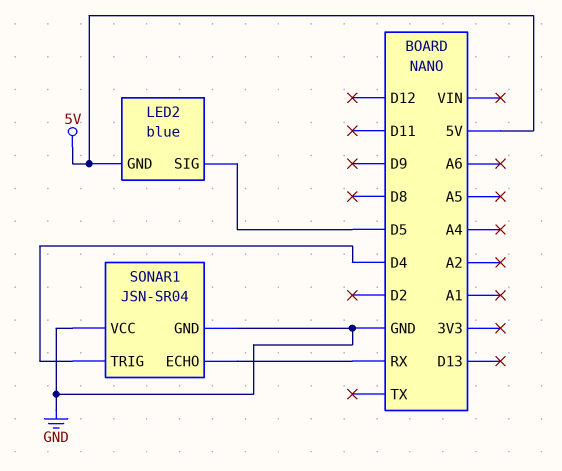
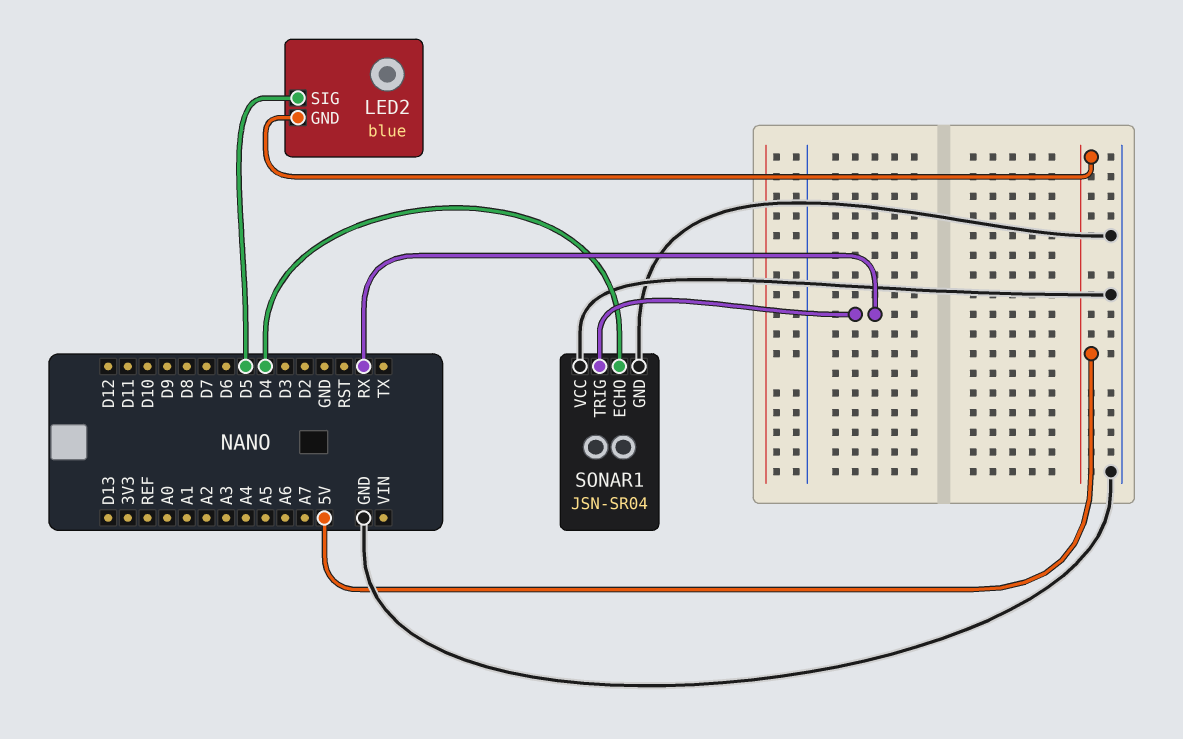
SONAR1 pin ECHO: RX -> D4
SONAR1 pin TRIG: D4 -> RX

